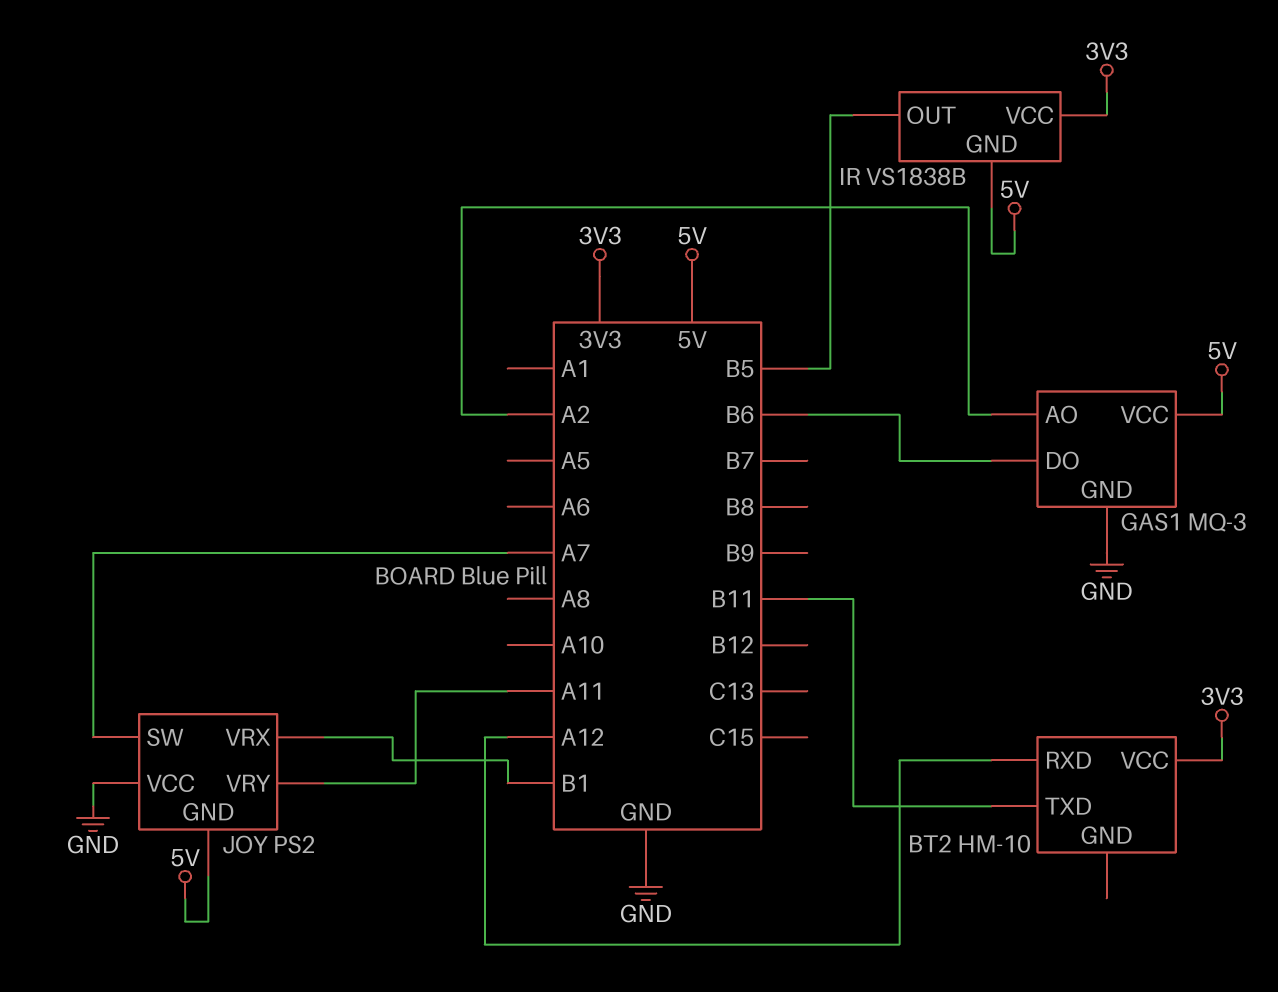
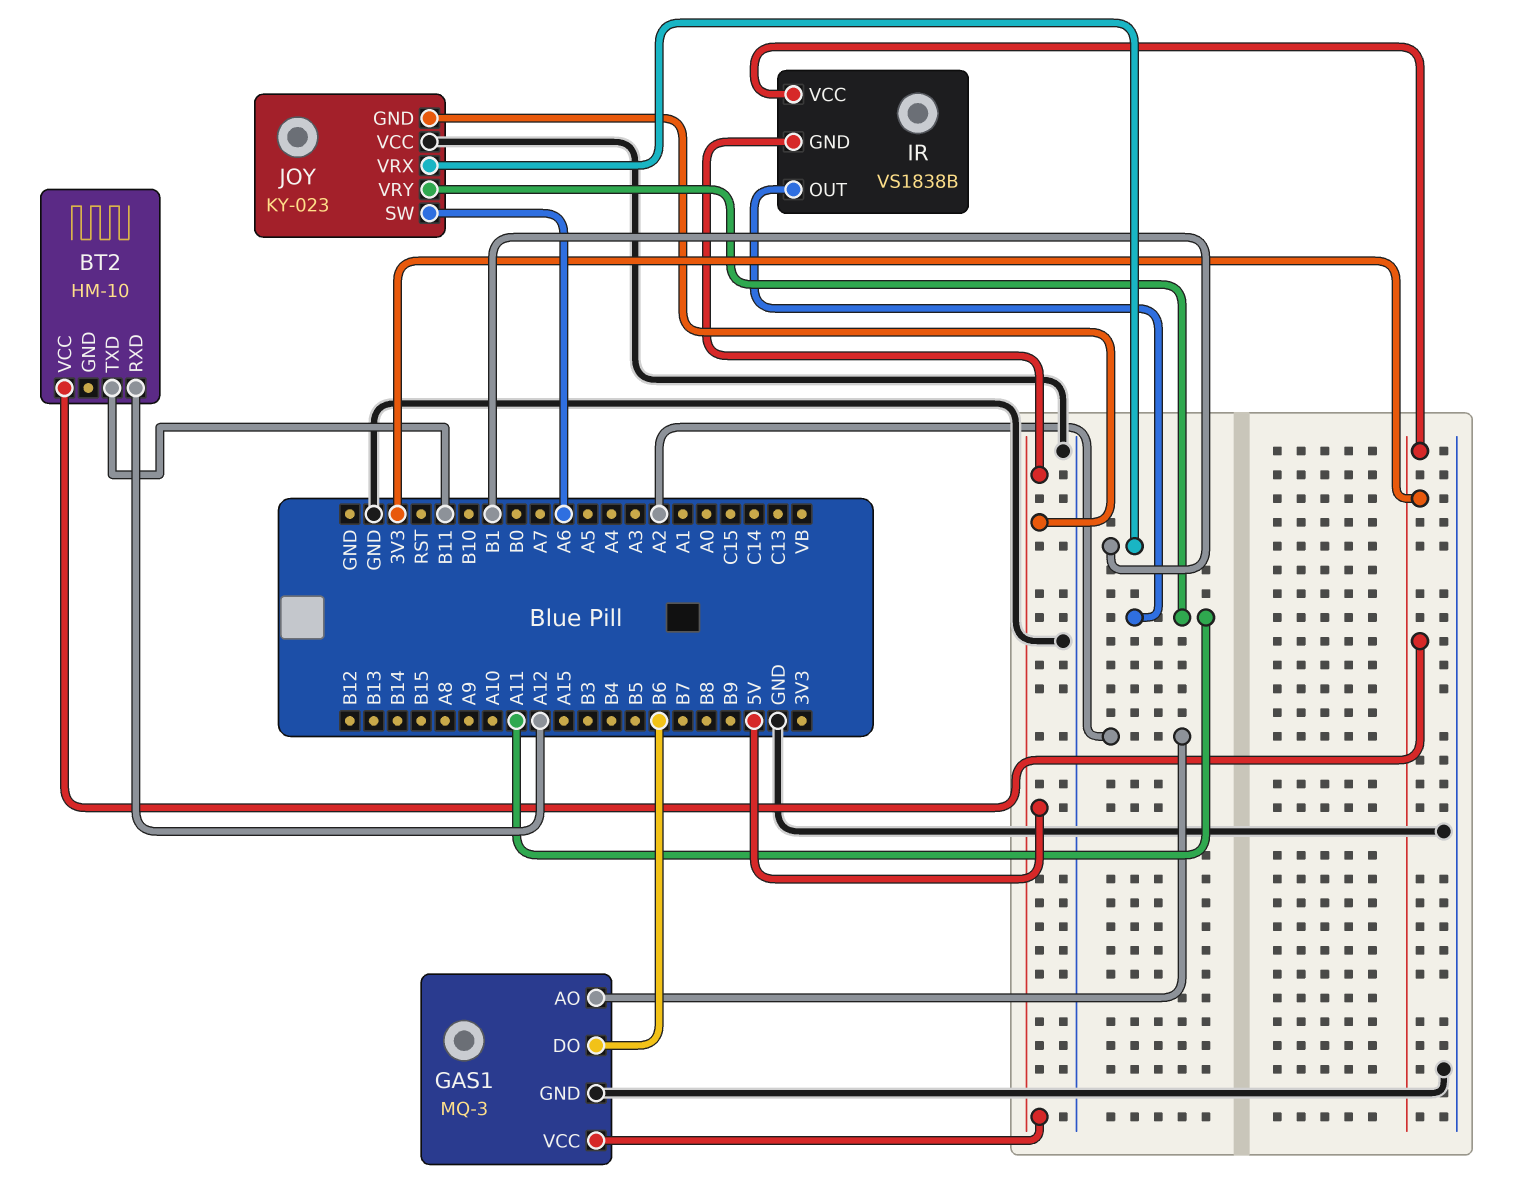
IR pin OUT: B5 -> A11
JOY: PS2 -> KY-023
JOY pin SW: A7 -> A6

